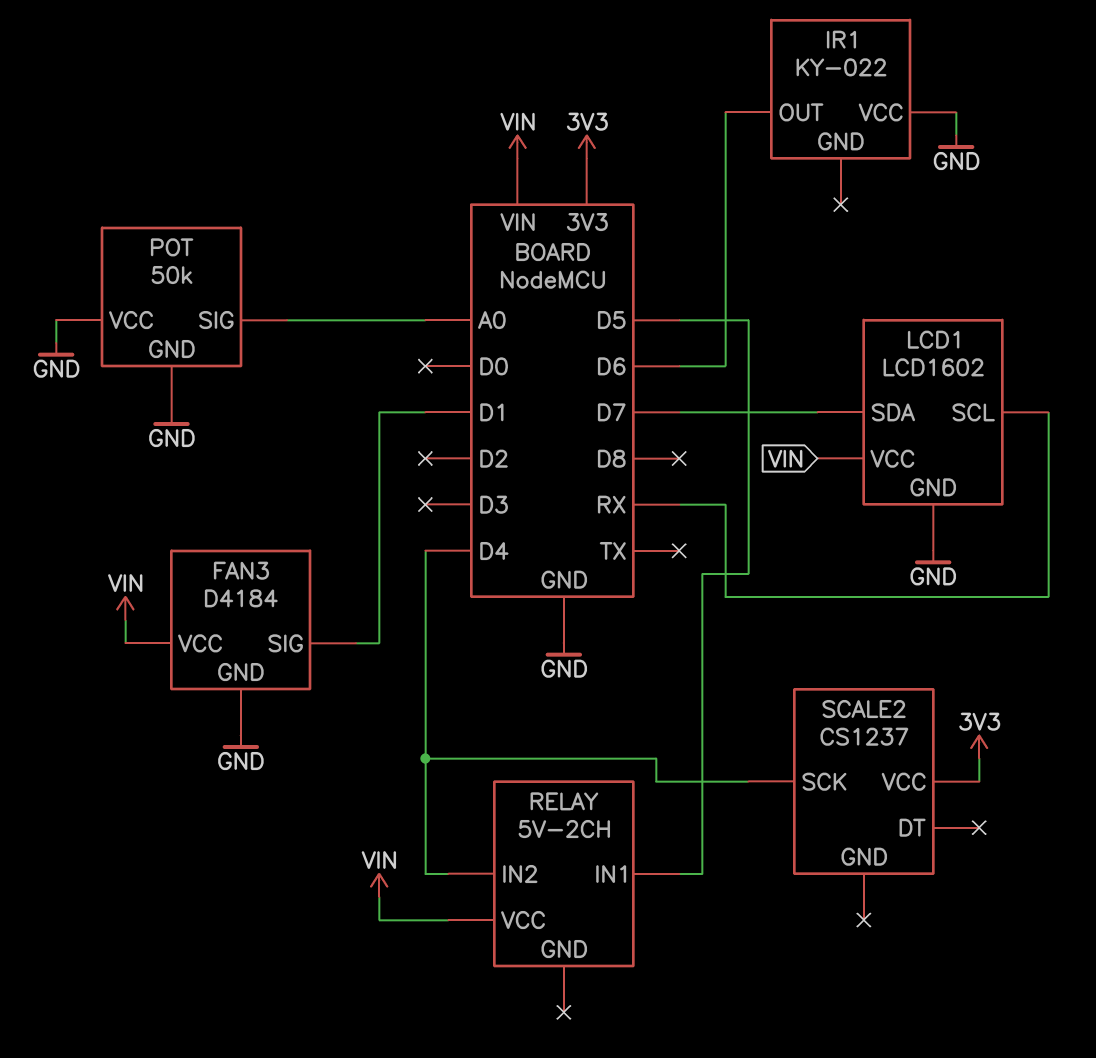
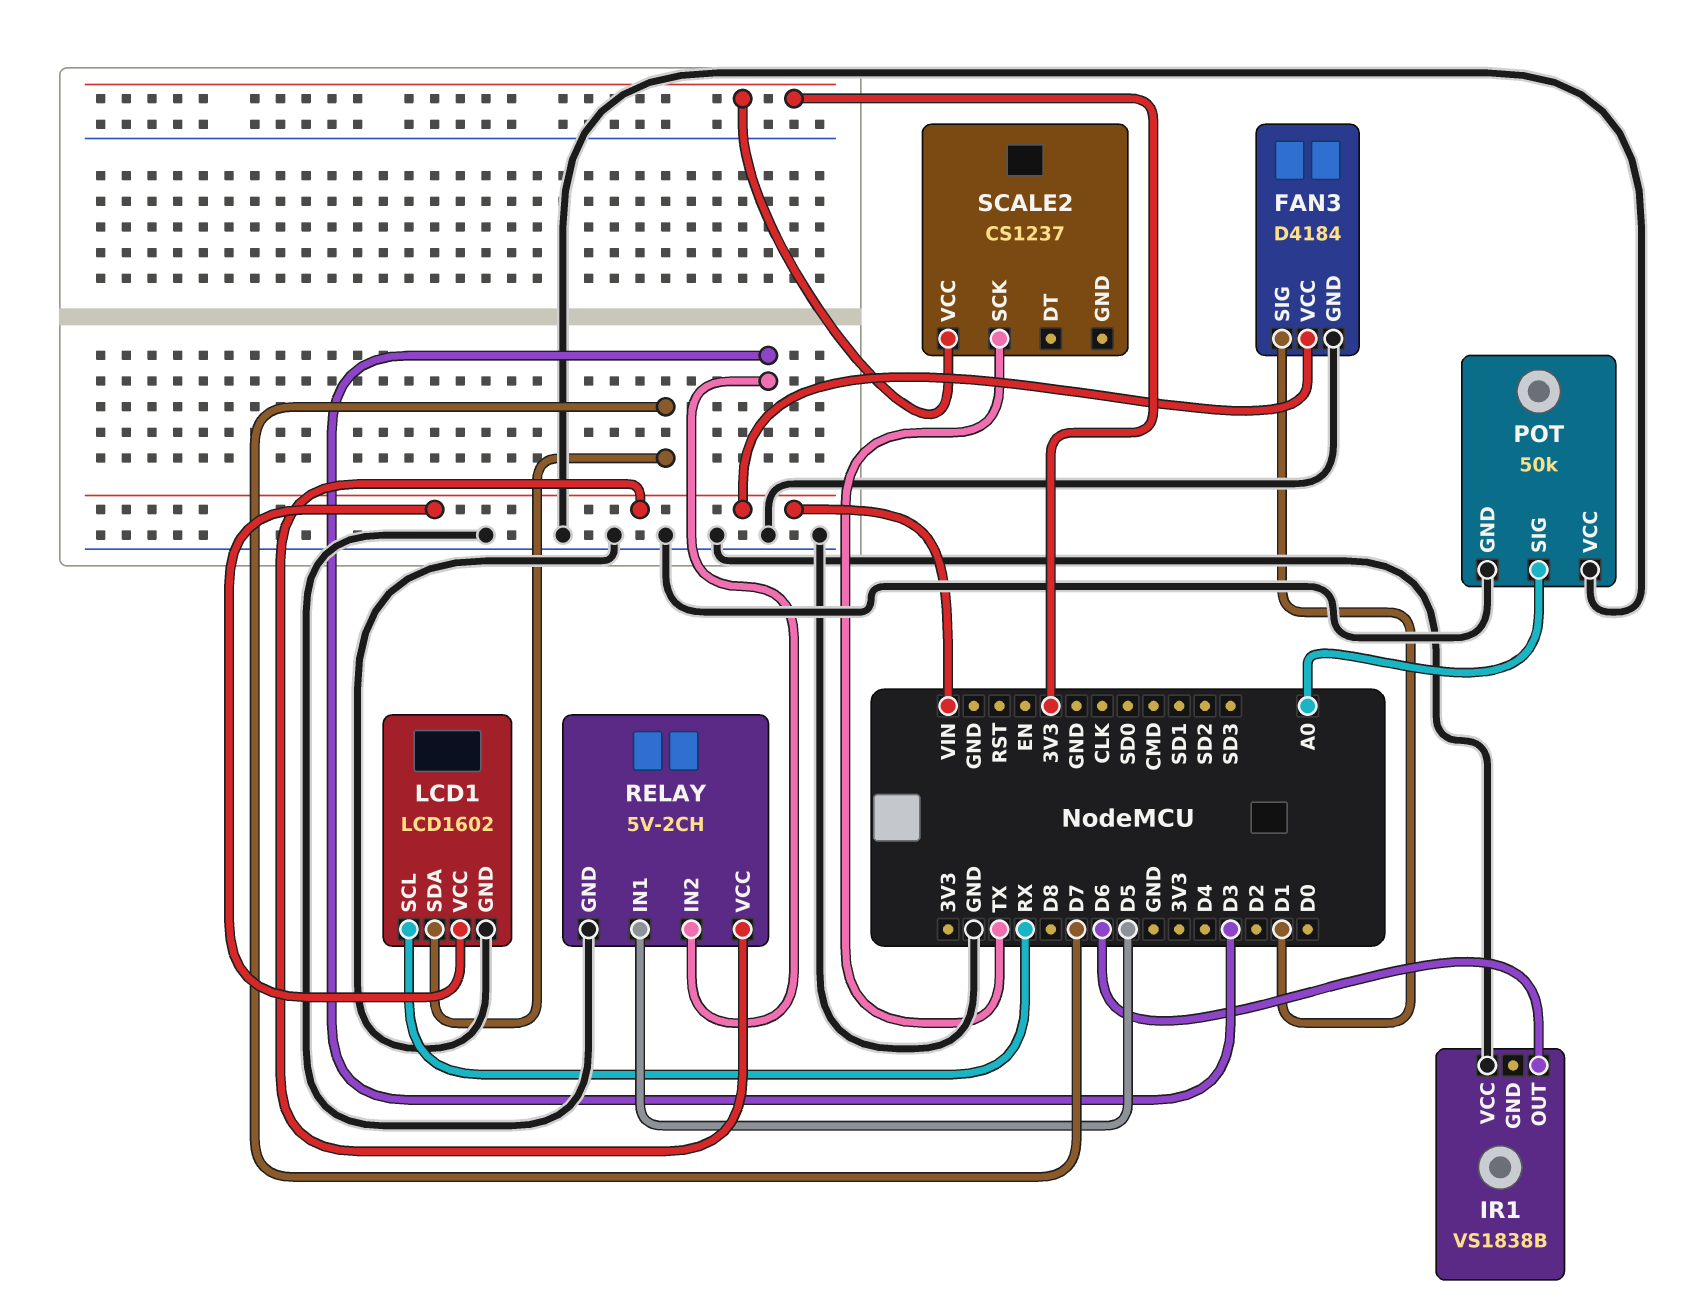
IR1: KY-022 -> VS1838B
RELAY pin GND: none -> GND
RELAY pin IN2: D4 -> D3
SCALE2 pin SCK: D4 -> TX

